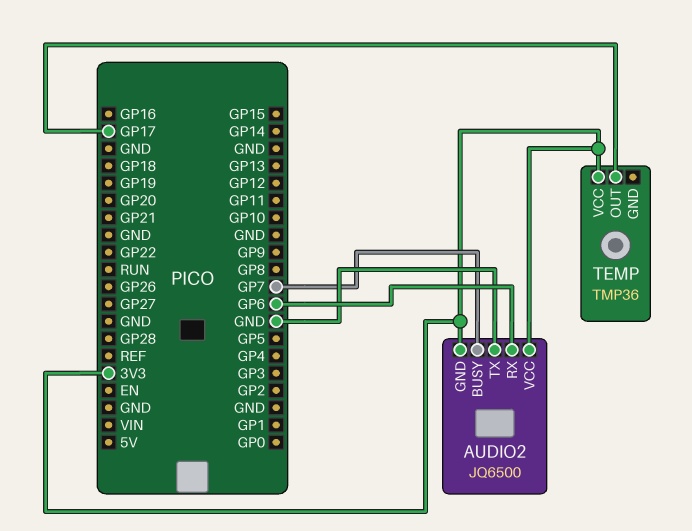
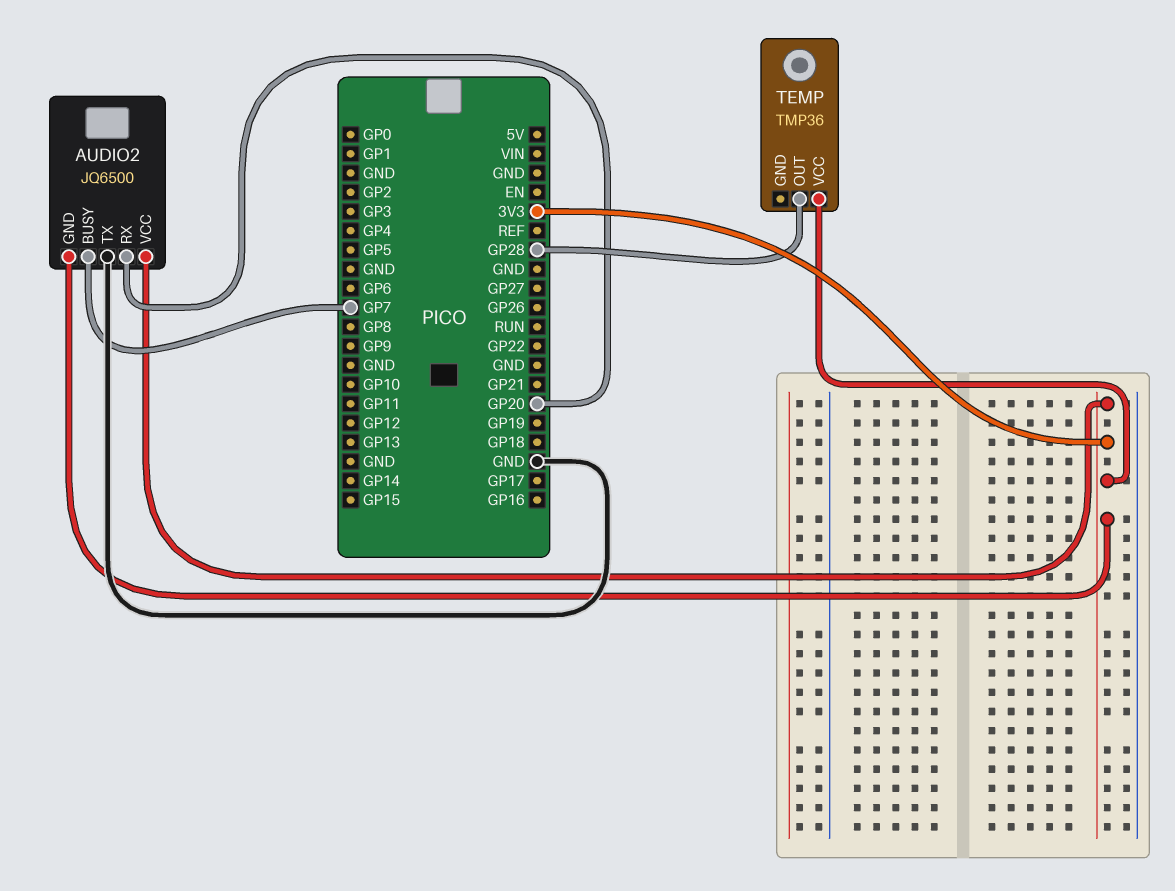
AUDIO2 pin RX: GP6 -> GP20
TEMP pin OUT: GP17 -> GP28

